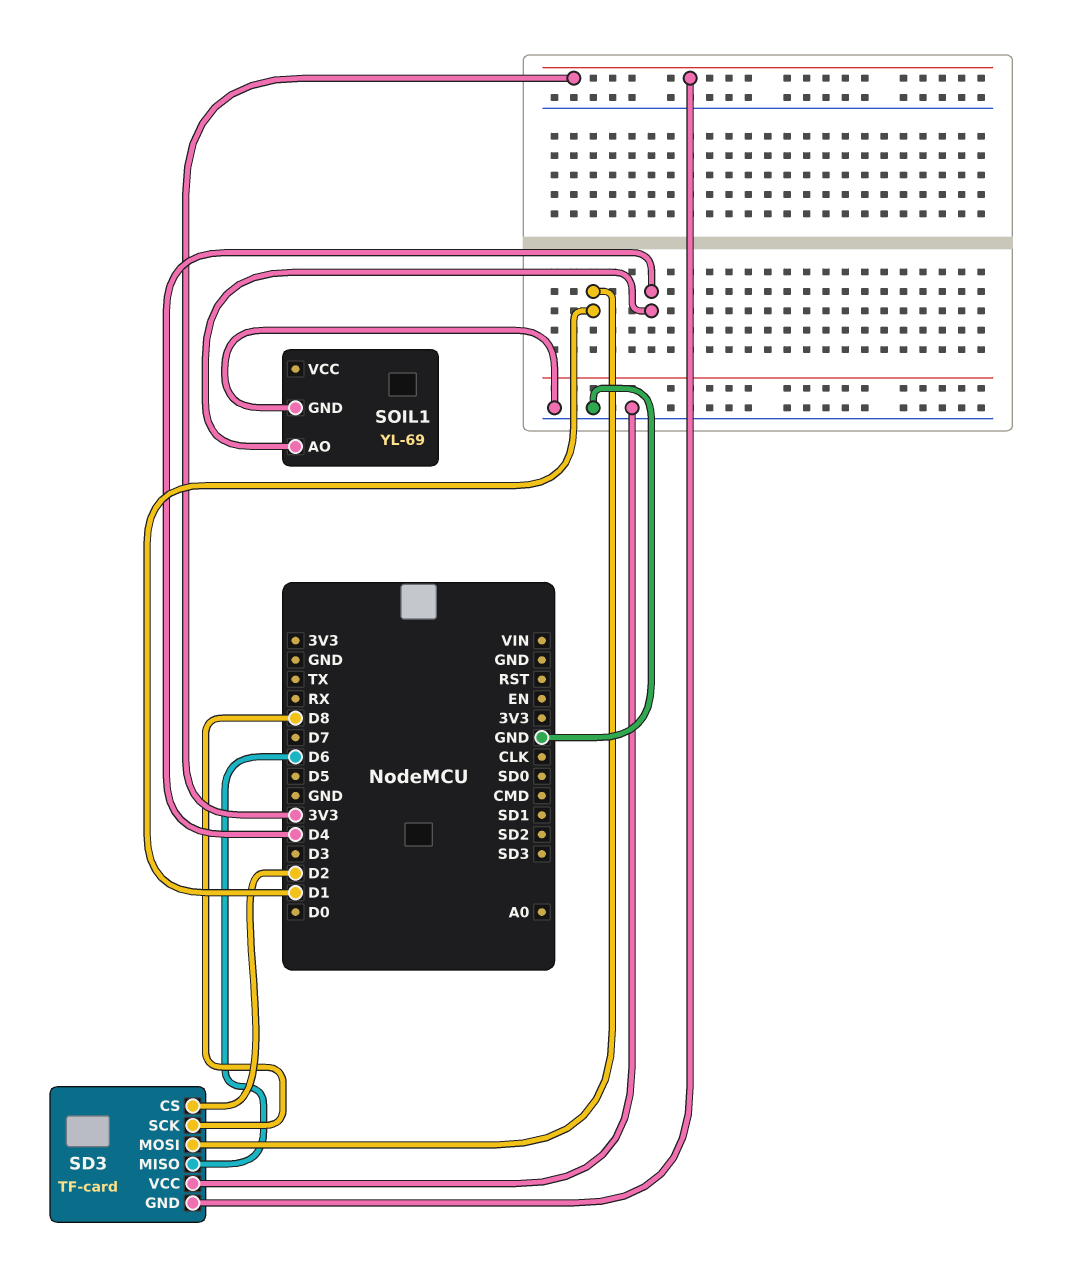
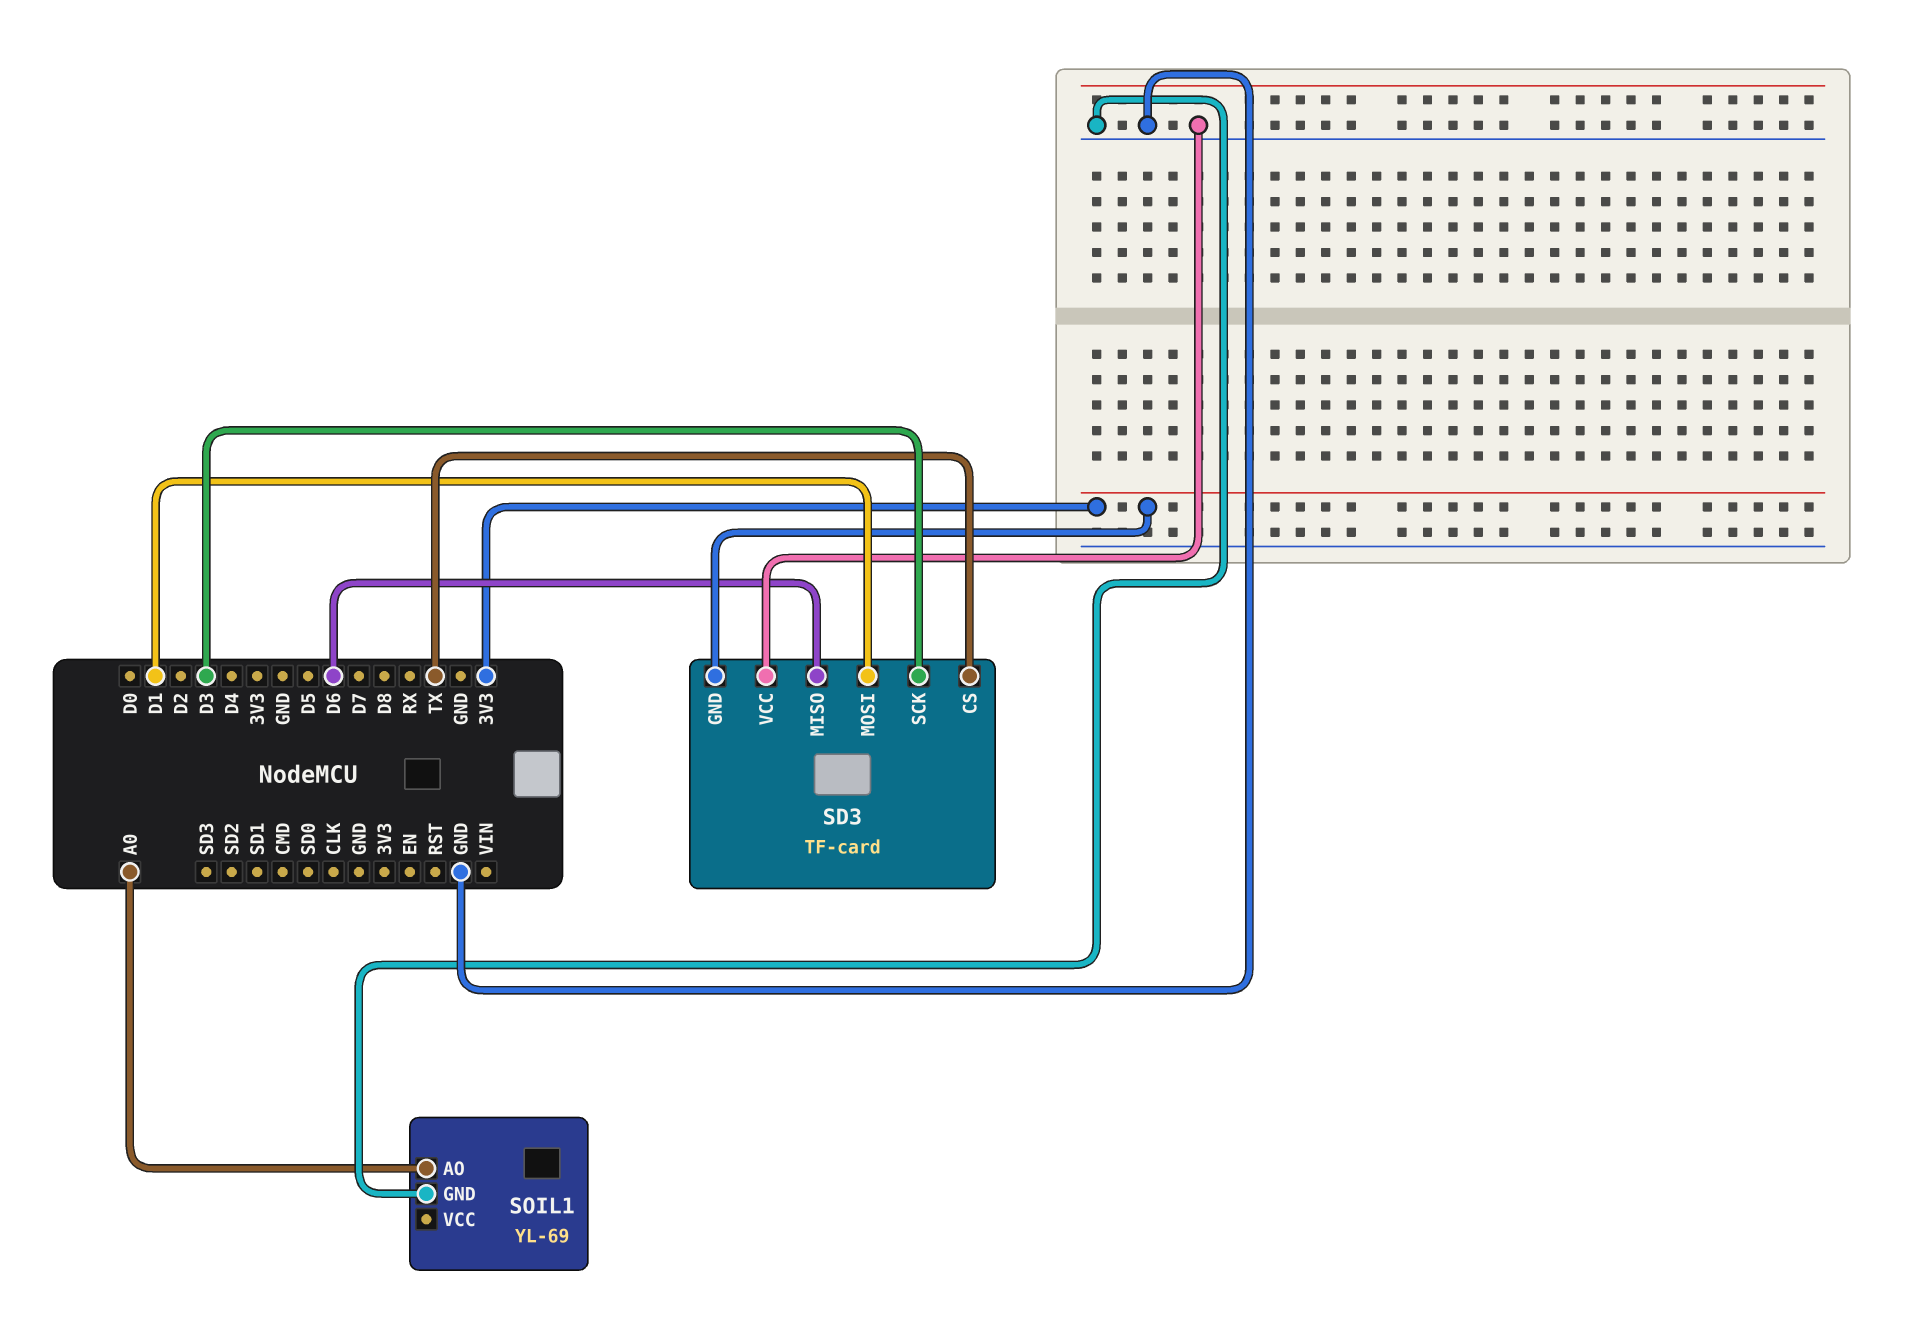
SD3 pin CS: D2 -> TX
SD3 pin SCK: D8 -> D3
SOIL1 pin AO: D4 -> A0

